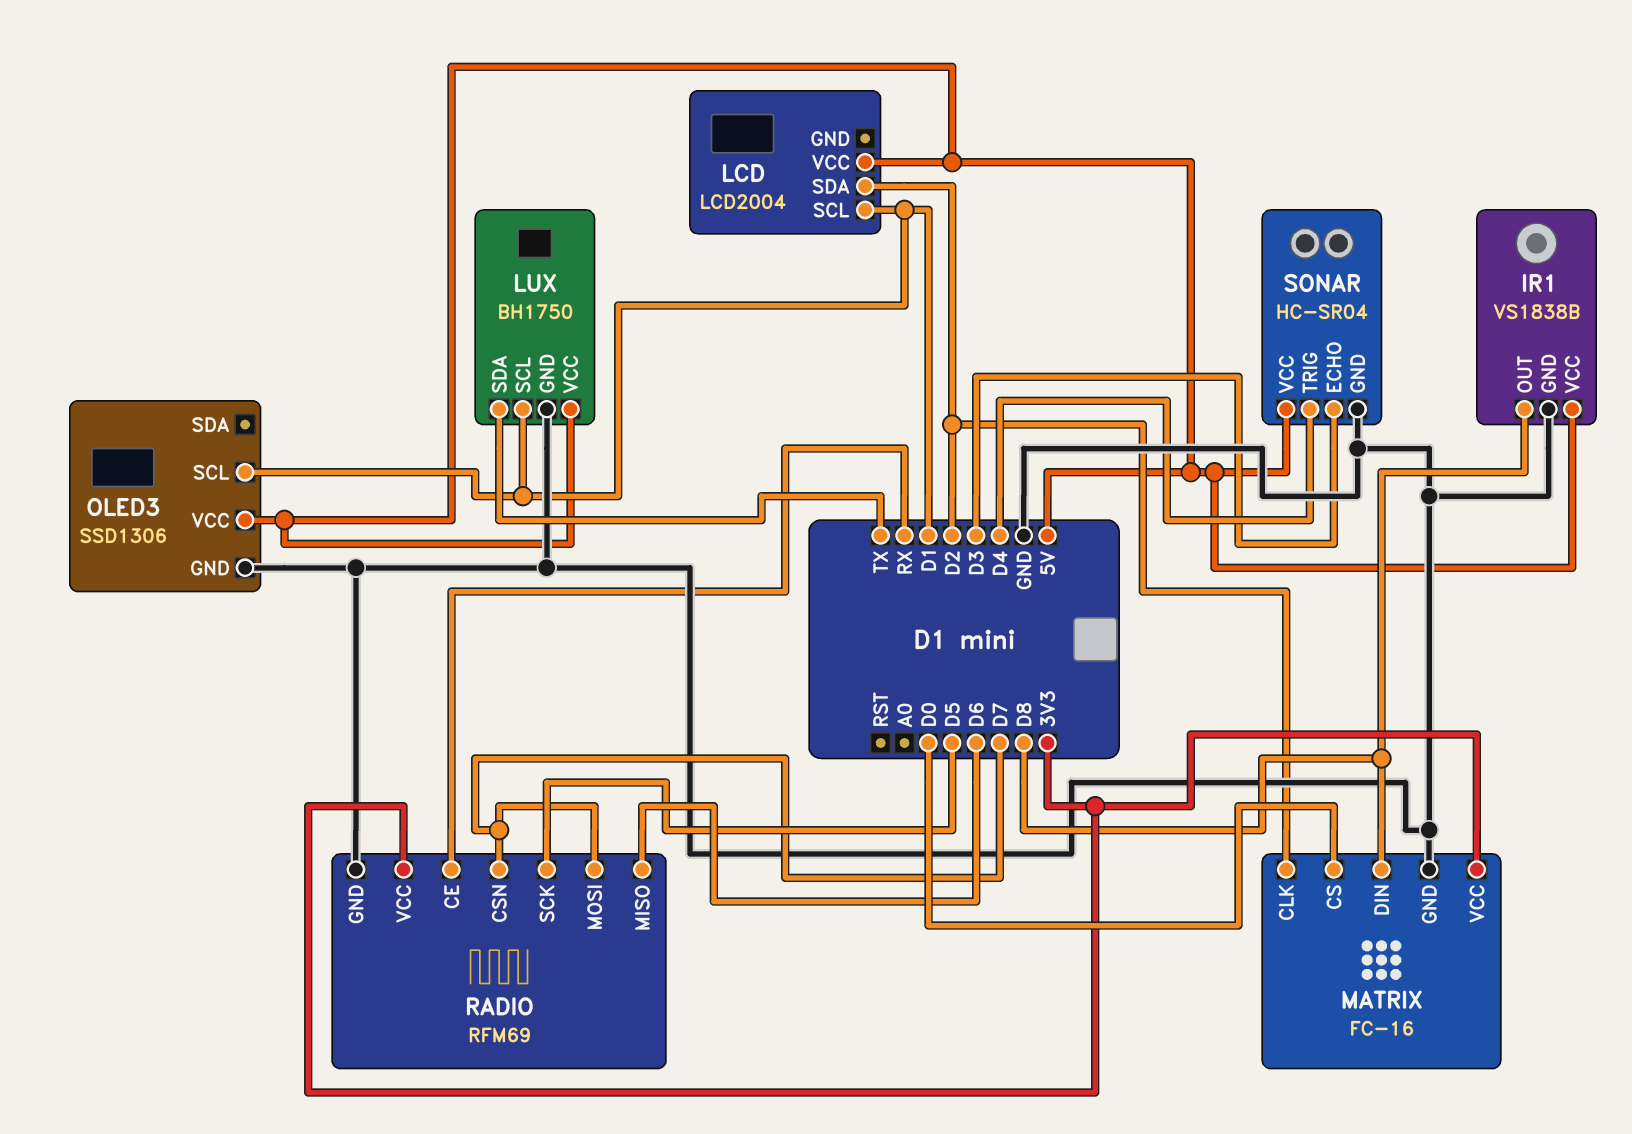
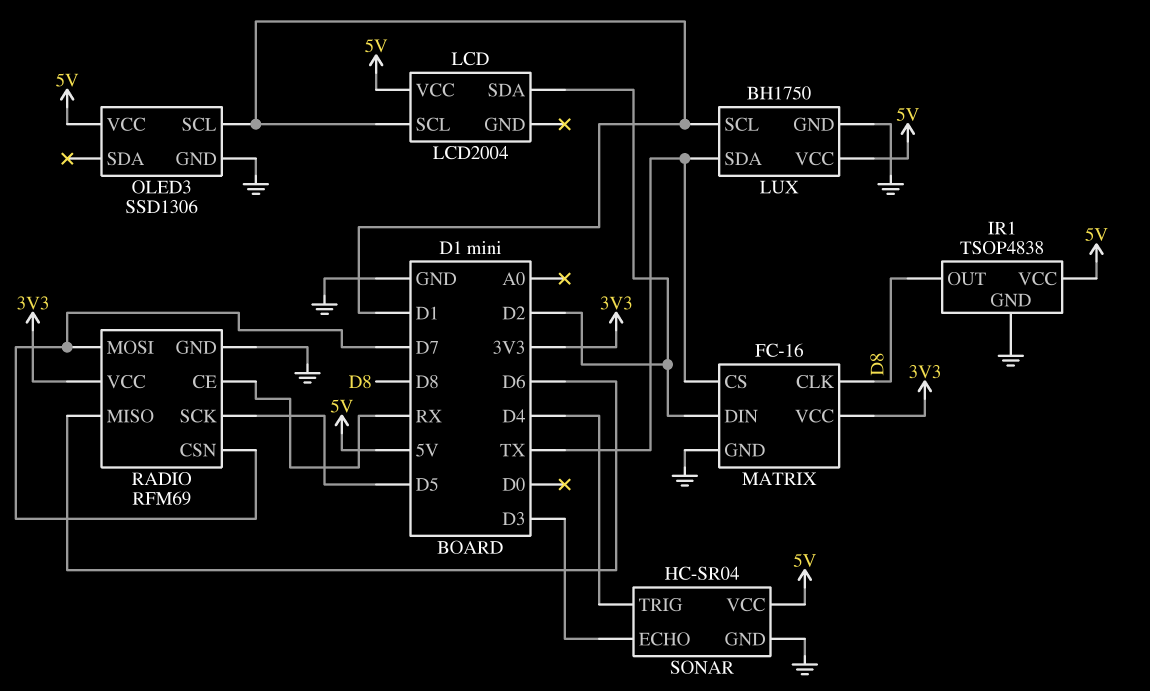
IR1: VS1838B -> TSOP4838
MATRIX pin CLK: D2 -> D8
MATRIX pin CS: D0 -> TX
MATRIX pin DIN: D8 -> D2

